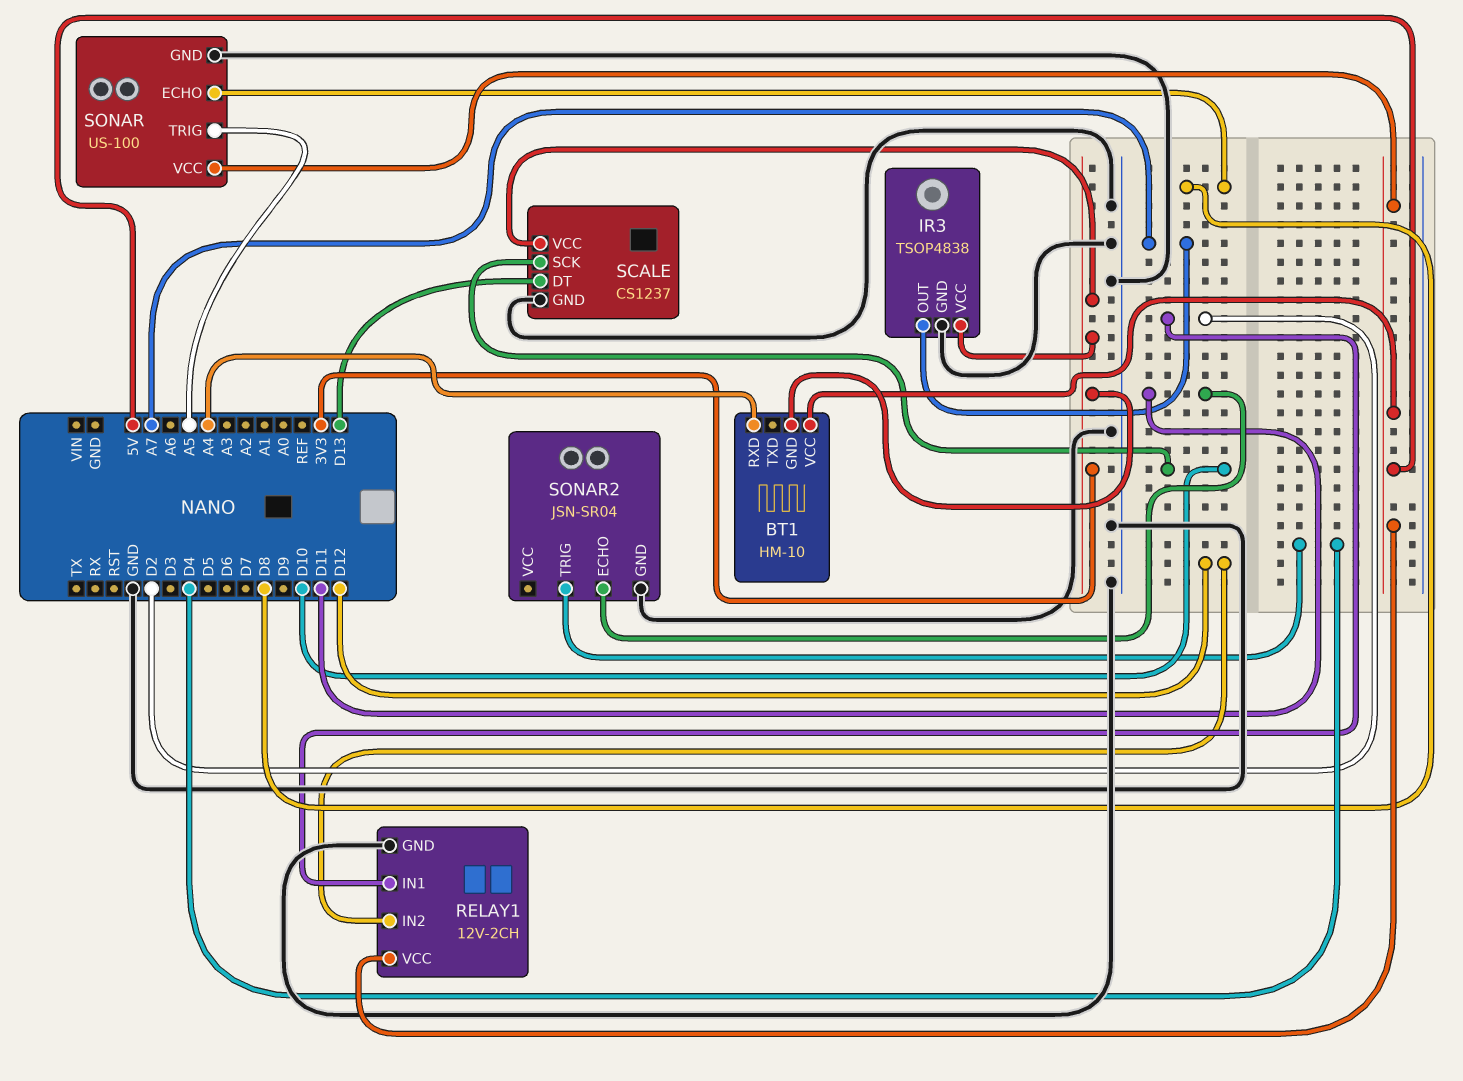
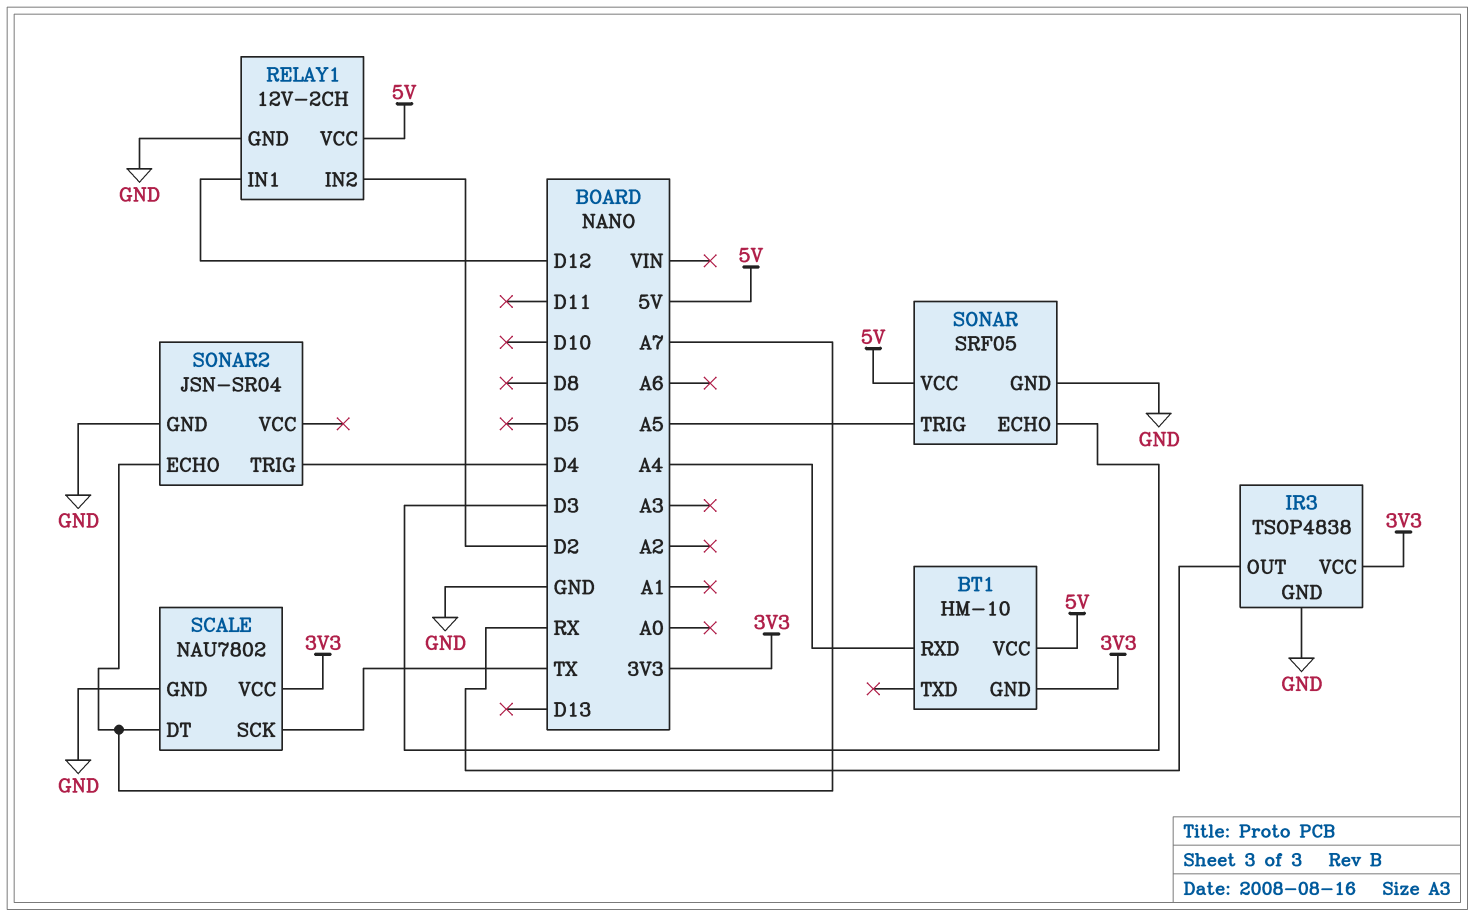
IR3 pin OUT: A7 -> RX
RELAY1 pin IN1: D2 -> D12
RELAY1 pin IN2: D12 -> D2
SCALE: CS1237 -> NAU7802
SCALE pin DT: D13 -> A7
SCALE pin SCK: D10 -> TX
SONAR: US-100 -> SRF05
SONAR pin ECHO: D8 -> D3
SONAR2 pin ECHO: D11 -> A7

